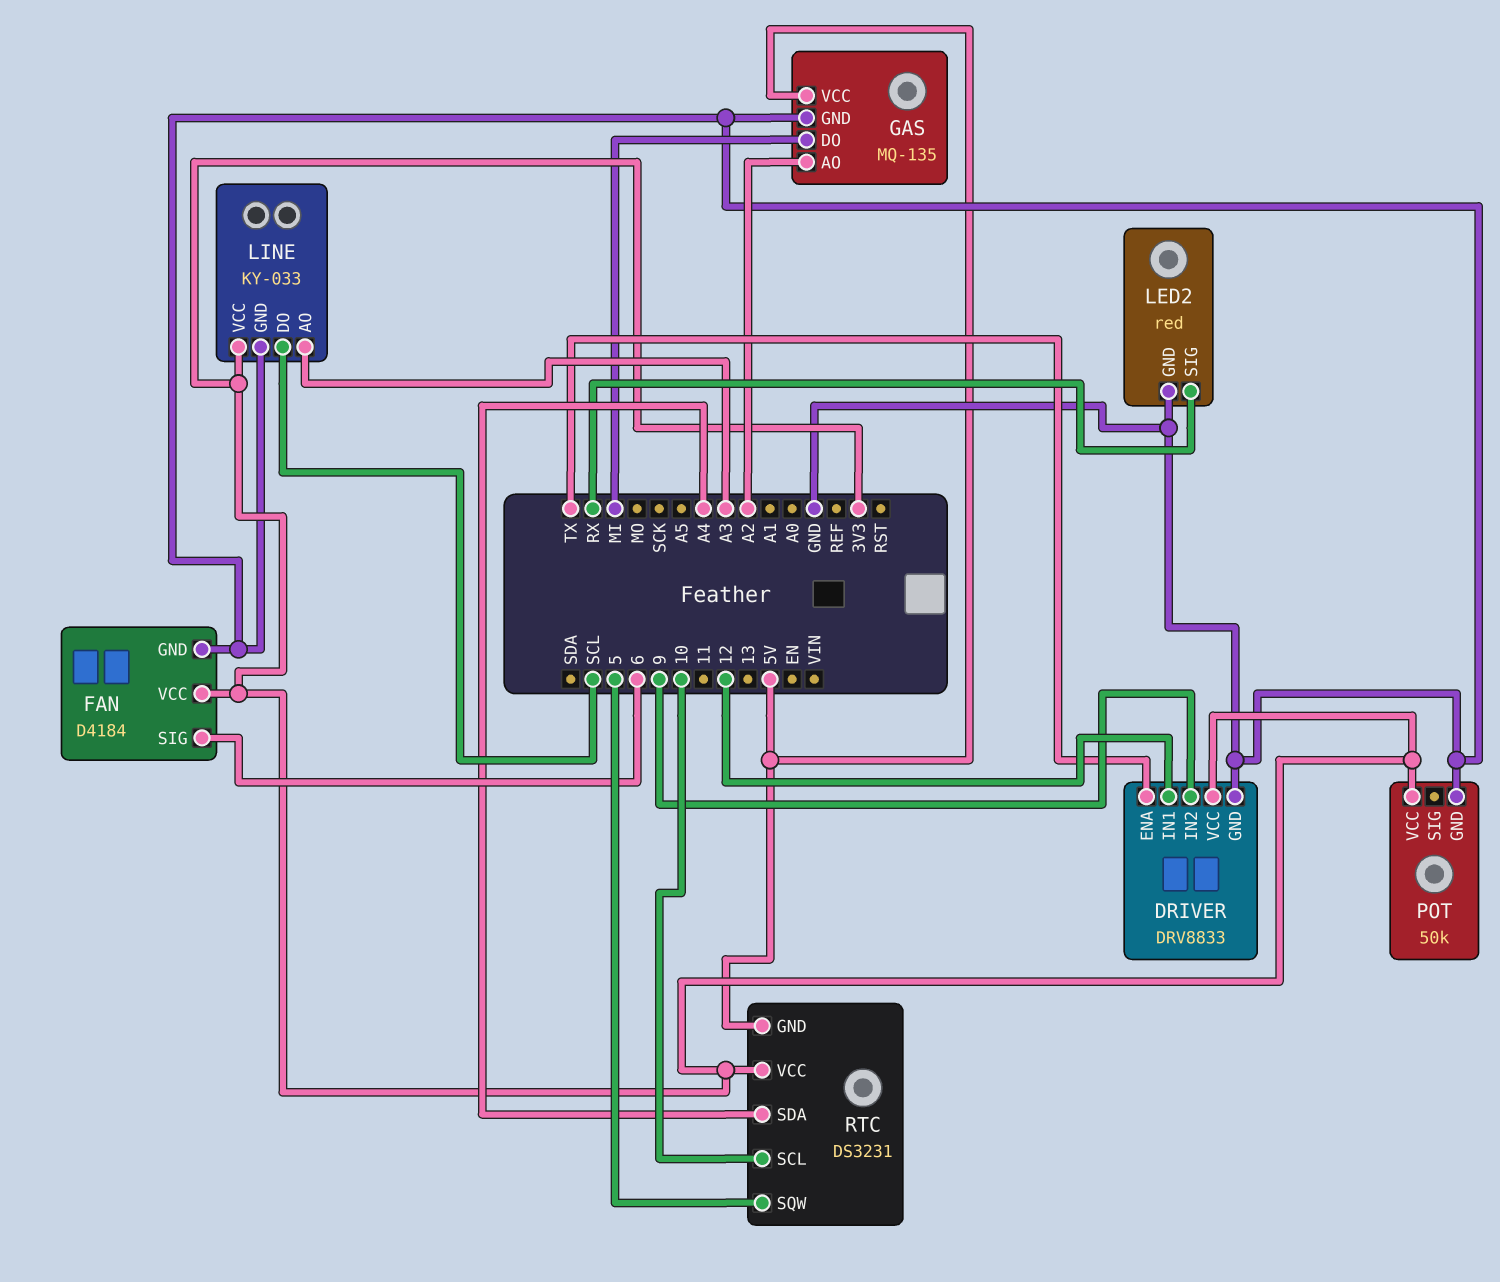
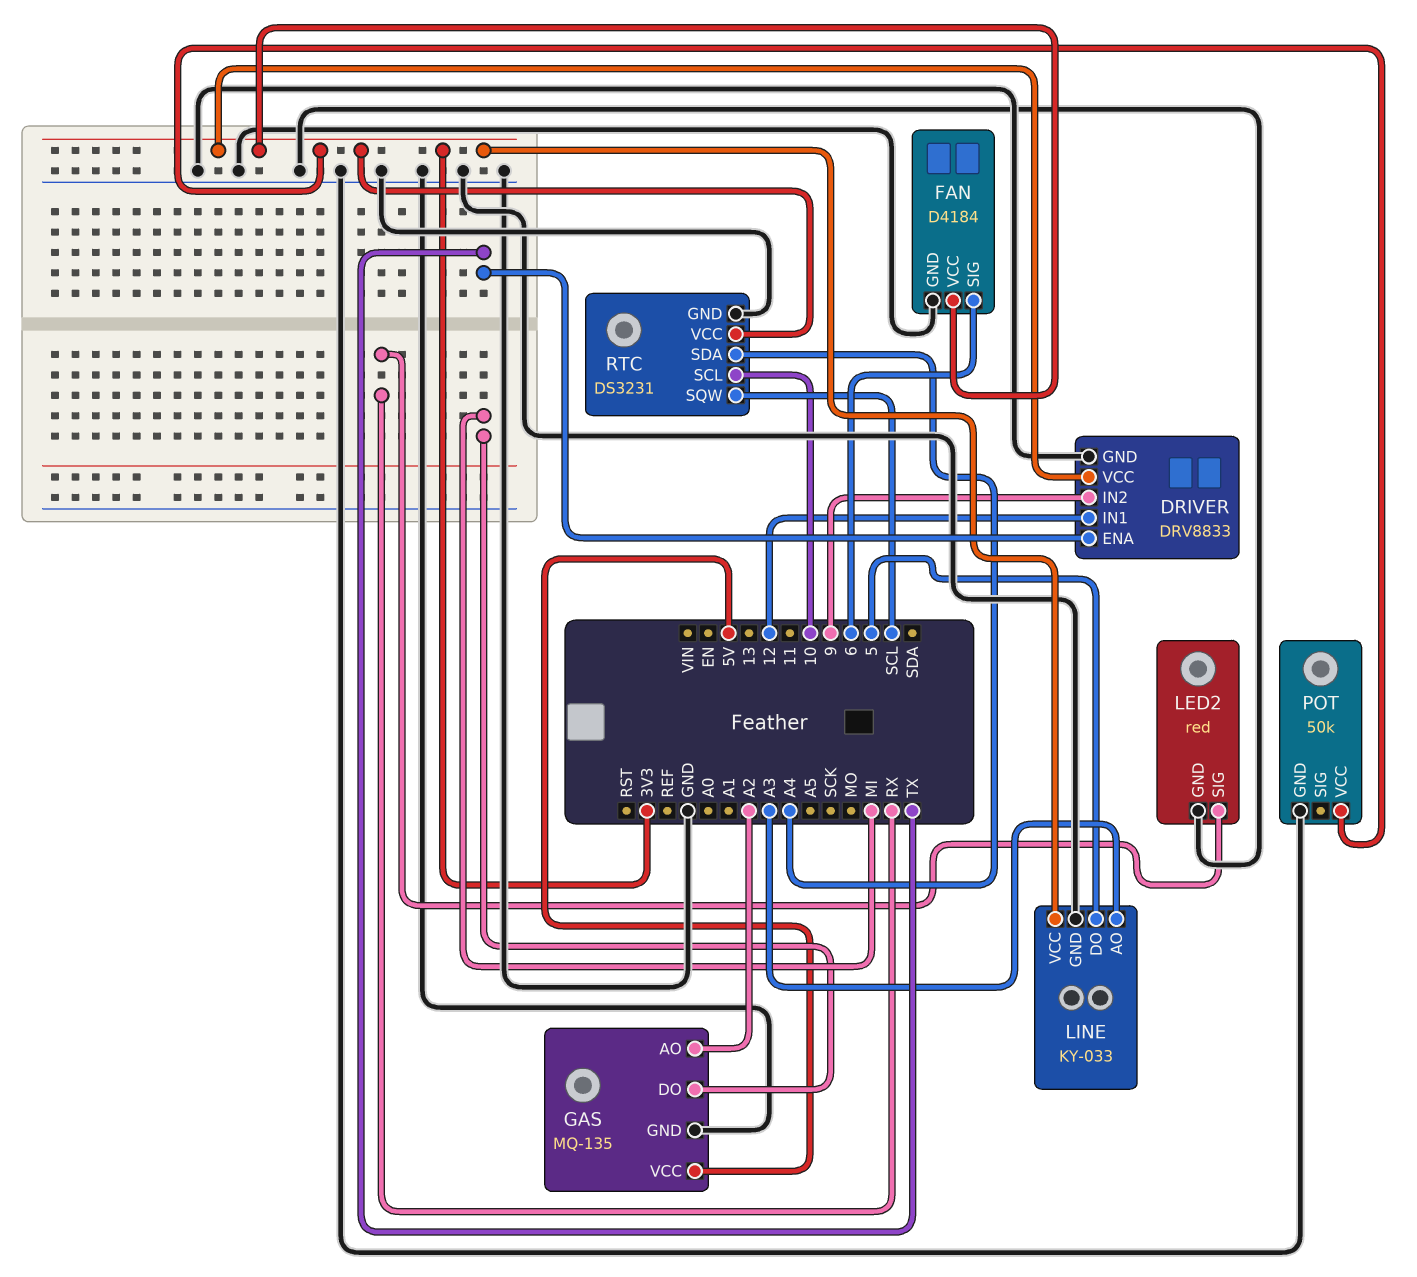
LINE pin DO: SCL -> 5
RTC pin GND: 5V -> GND
RTC pin SQW: 5 -> SCL

